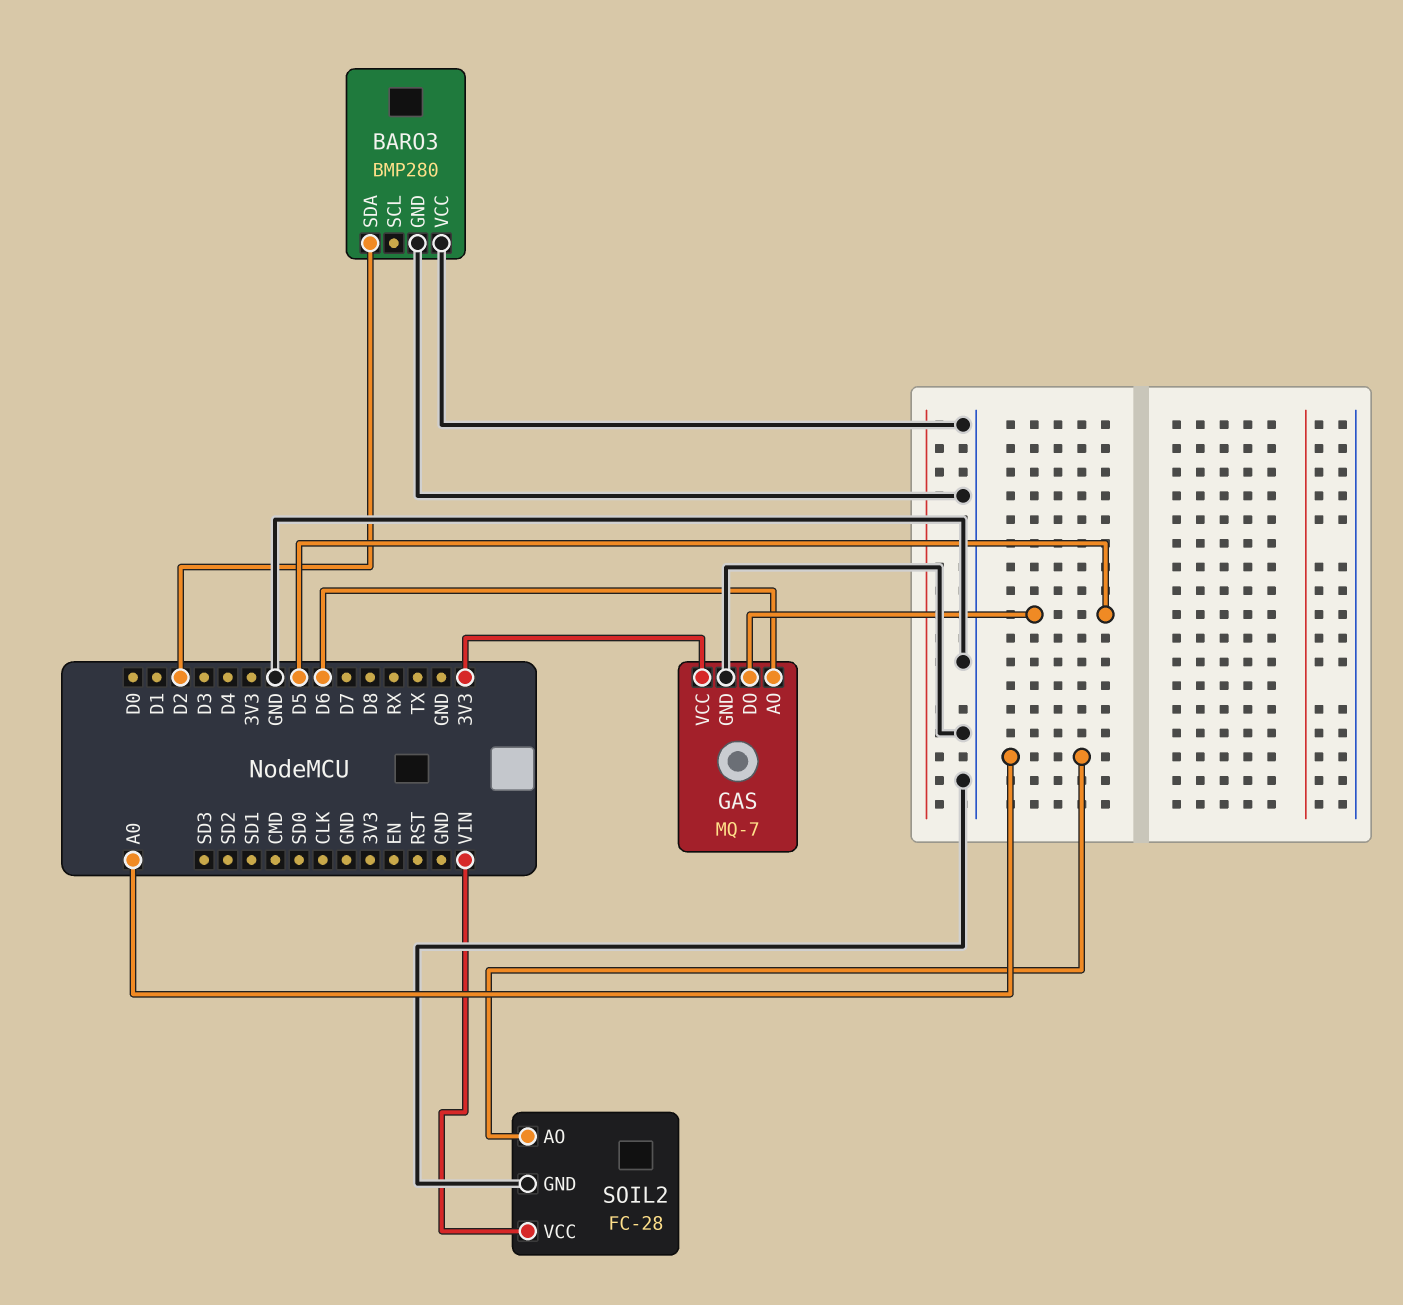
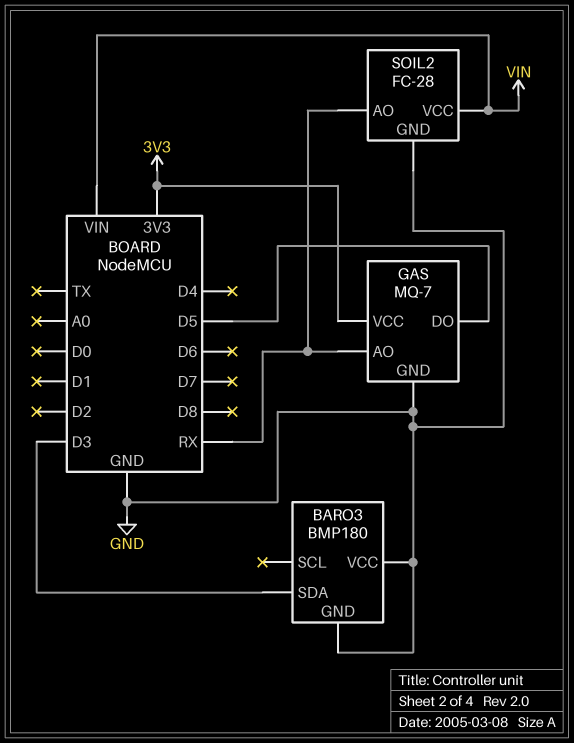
BARO3: BMP280 -> BMP180
BARO3 pin SDA: D2 -> D3
GAS pin AO: D6 -> RX
SOIL2 pin AO: A0 -> RX

